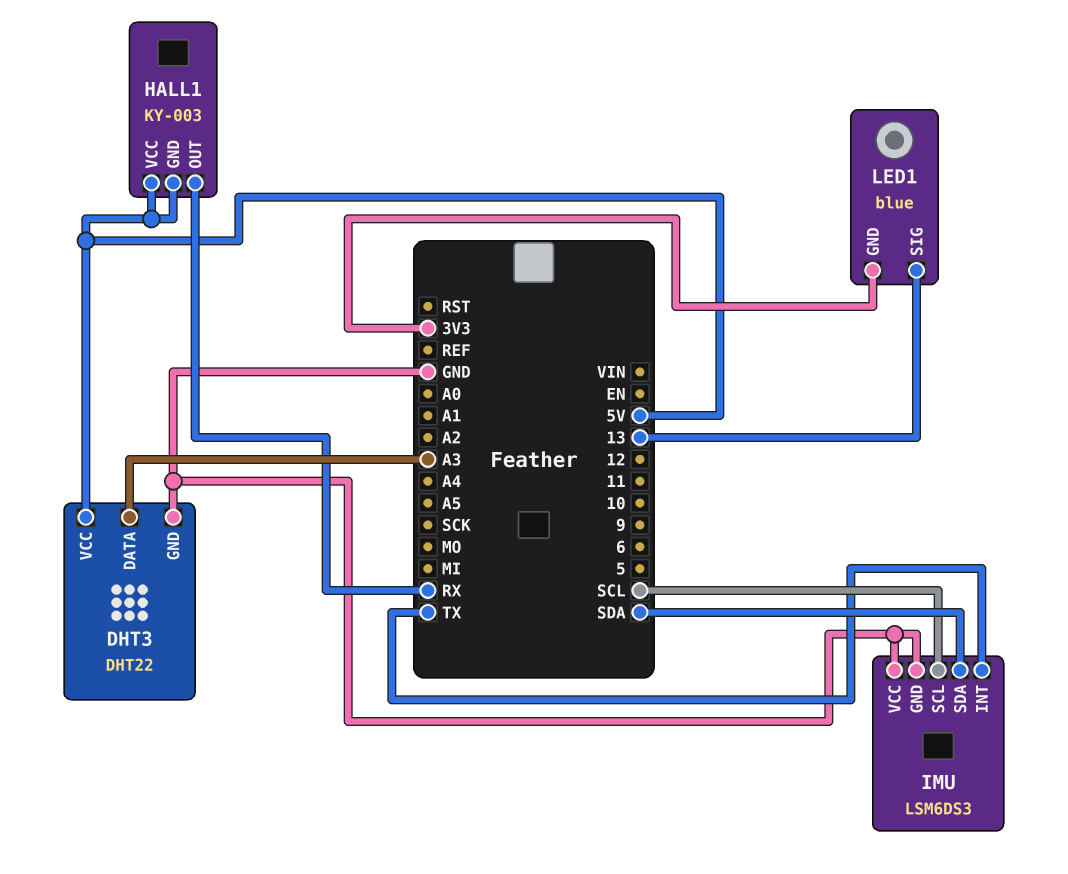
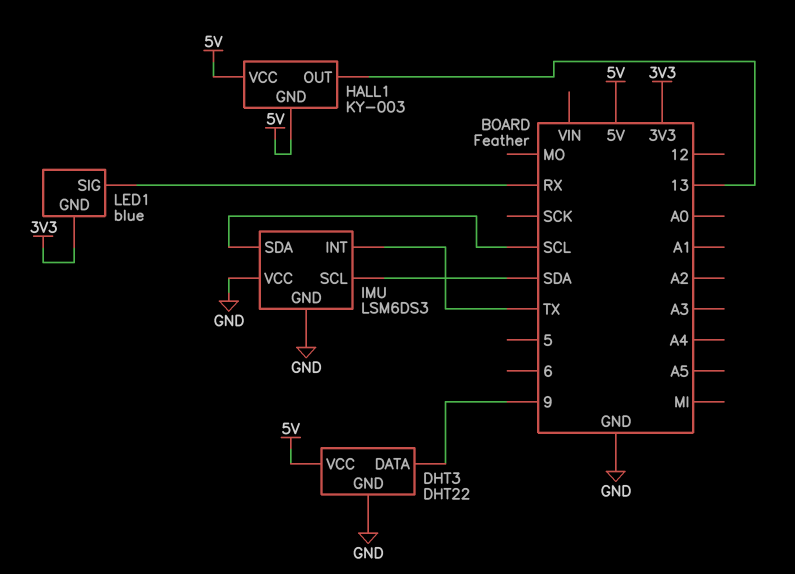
DHT3 pin DATA: A3 -> 9
HALL1 pin OUT: RX -> 13
IMU pin SCL: SCL -> SDA
IMU pin SDA: SDA -> SCL
LED1 pin SIG: 13 -> RX

